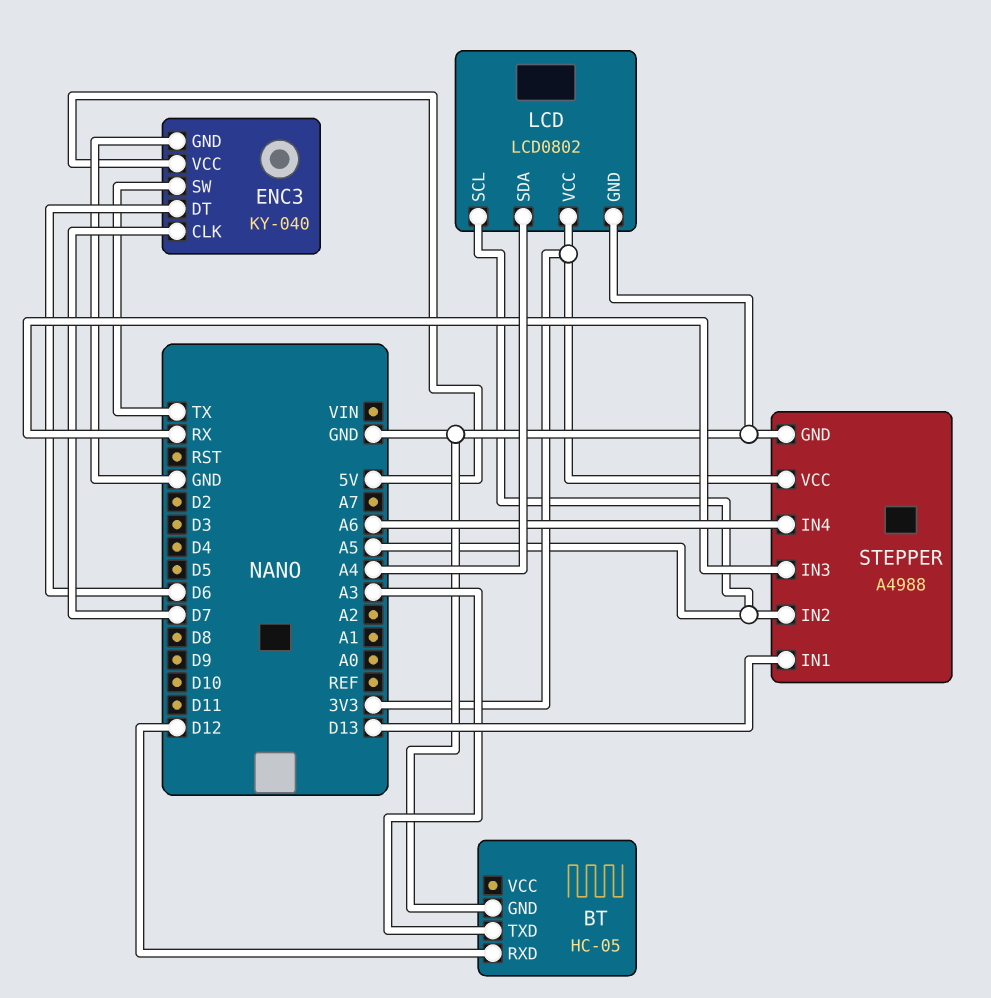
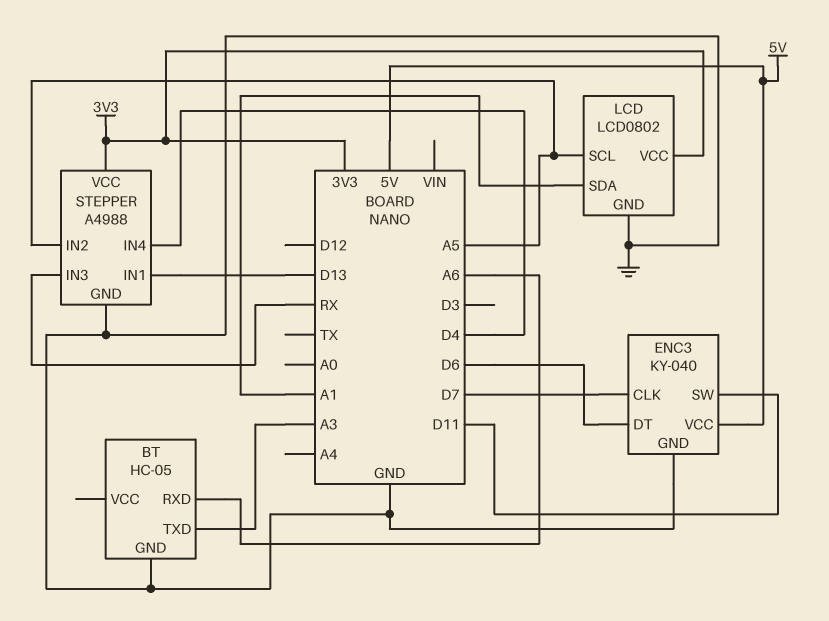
BT pin RXD: D12 -> A6
ENC3 pin SW: TX -> D11
LCD pin SDA: A4 -> A1
STEPPER pin IN4: A6 -> D4

